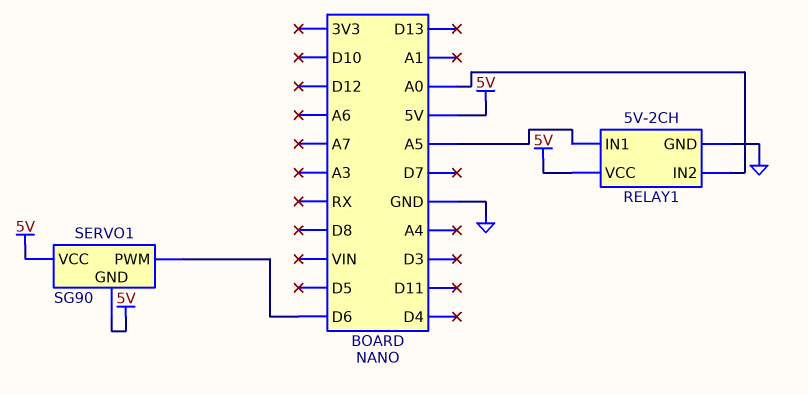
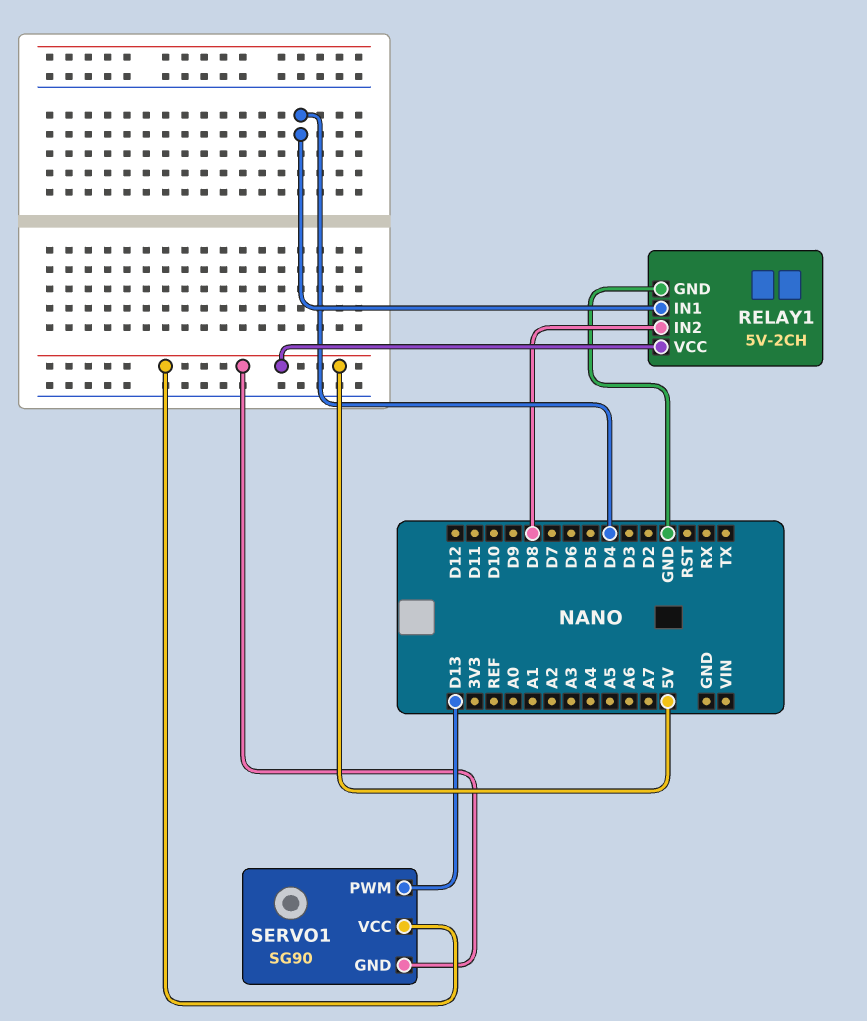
RELAY1 pin IN1: A5 -> D4
RELAY1 pin IN2: A0 -> D8
SERVO1 pin PWM: D6 -> D13

